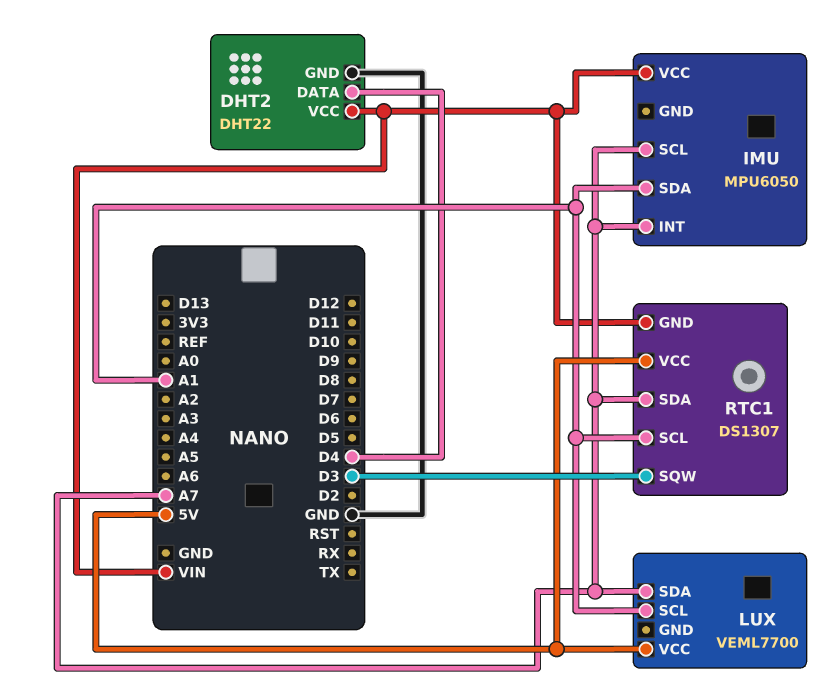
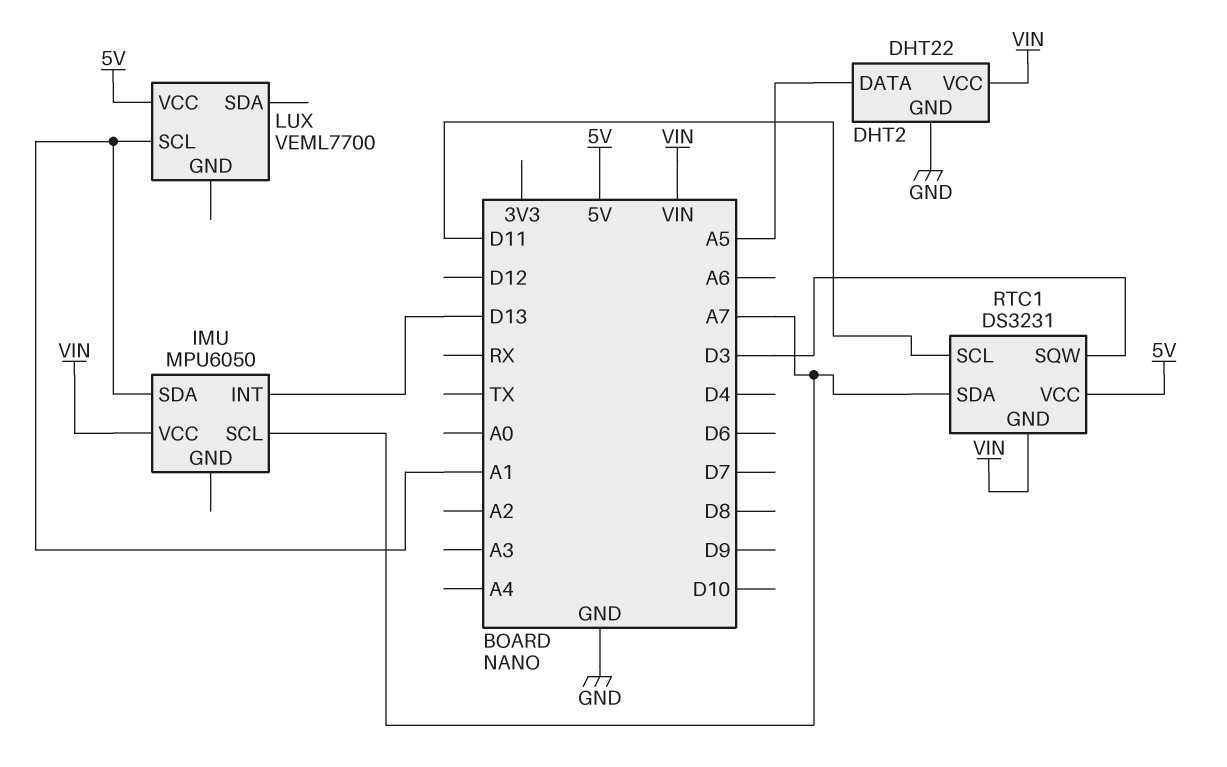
DHT2 pin DATA: D4 -> A5
IMU pin INT: A7 -> D13
LUX pin SDA: A7 -> none
RTC1: DS1307 -> DS3231
RTC1 pin SCL: A1 -> D11

